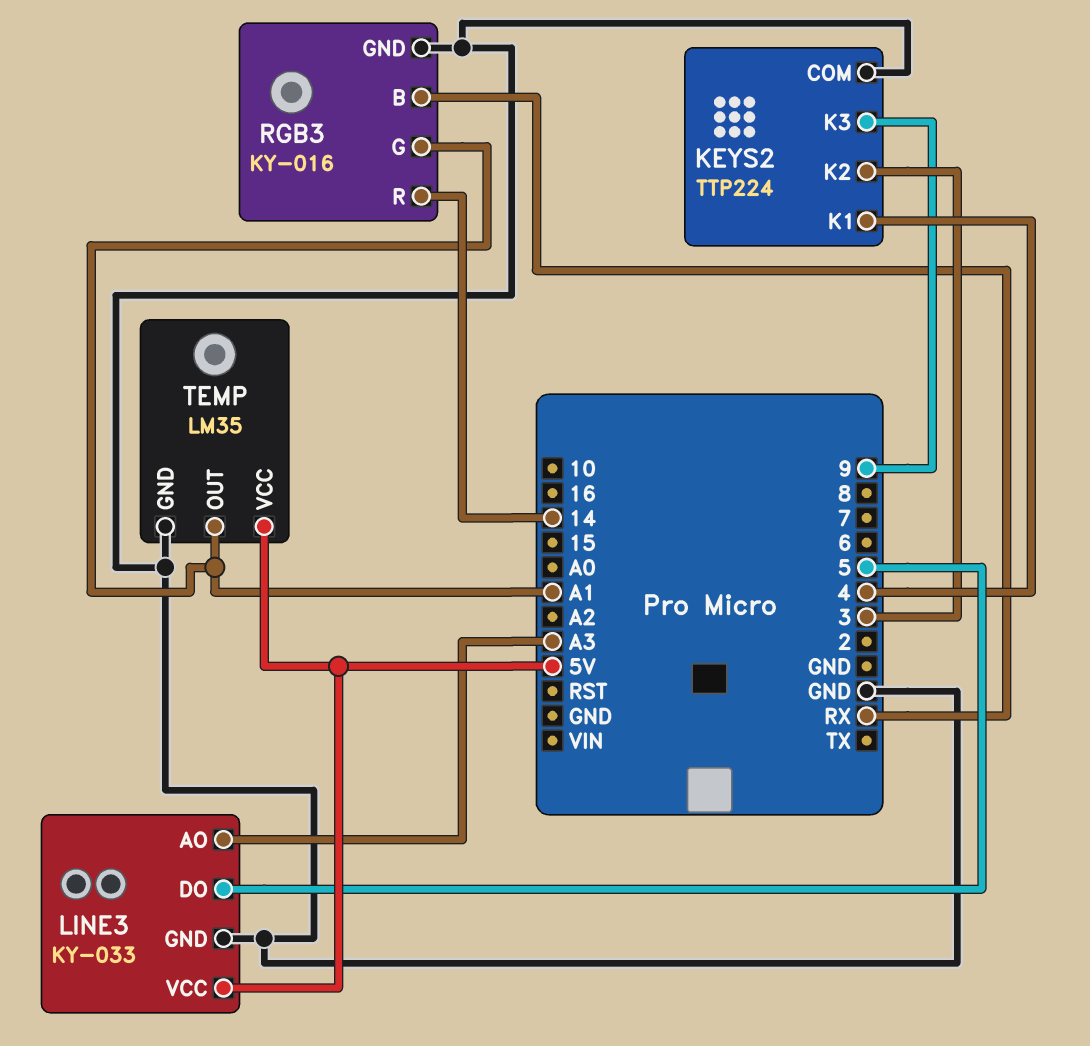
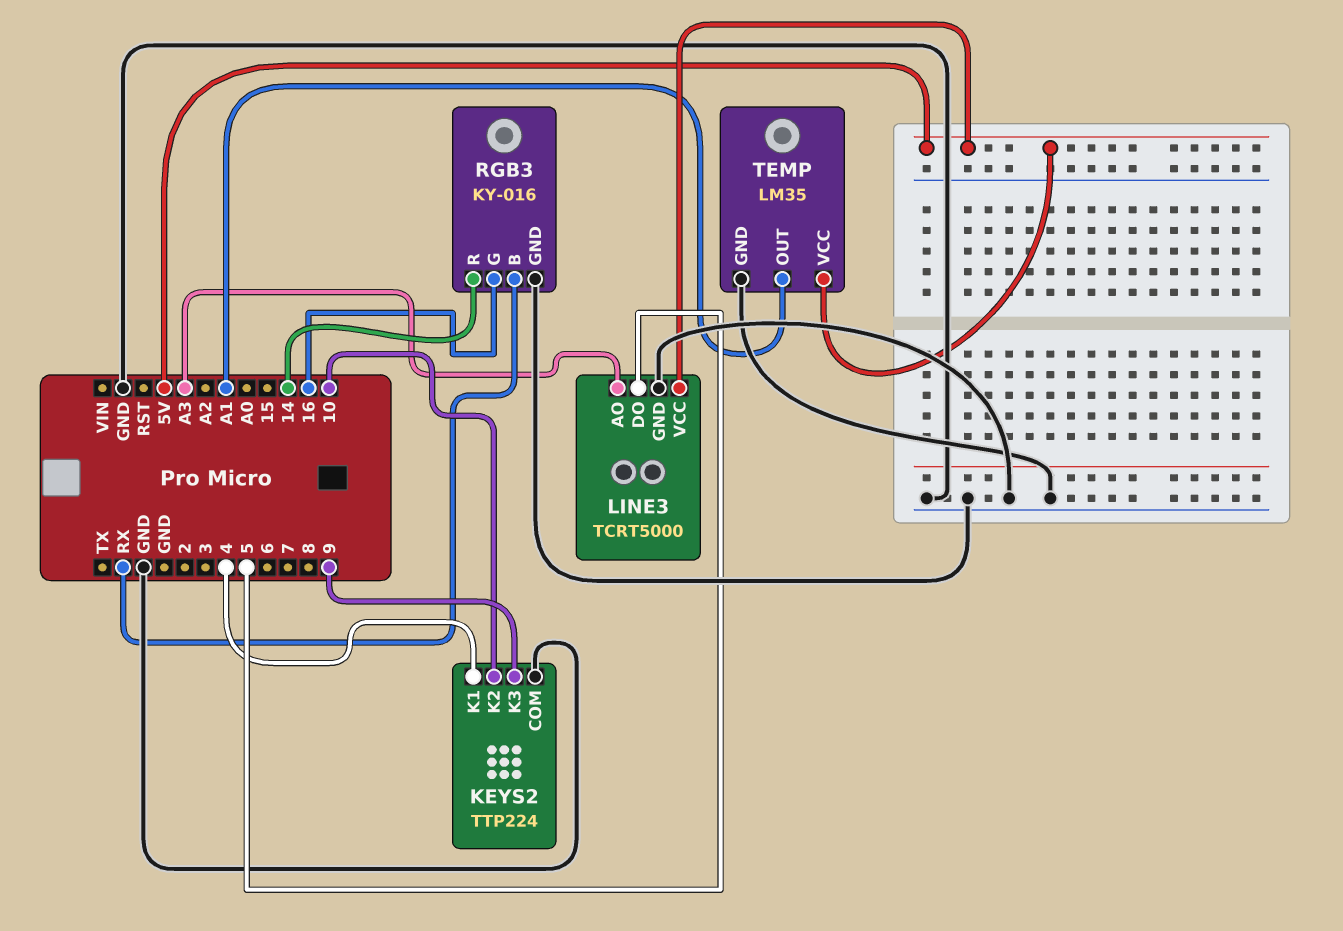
KEYS2 pin K2: 3 -> 10
LINE3: KY-033 -> TCRT5000
RGB3 pin G: A1 -> 16

